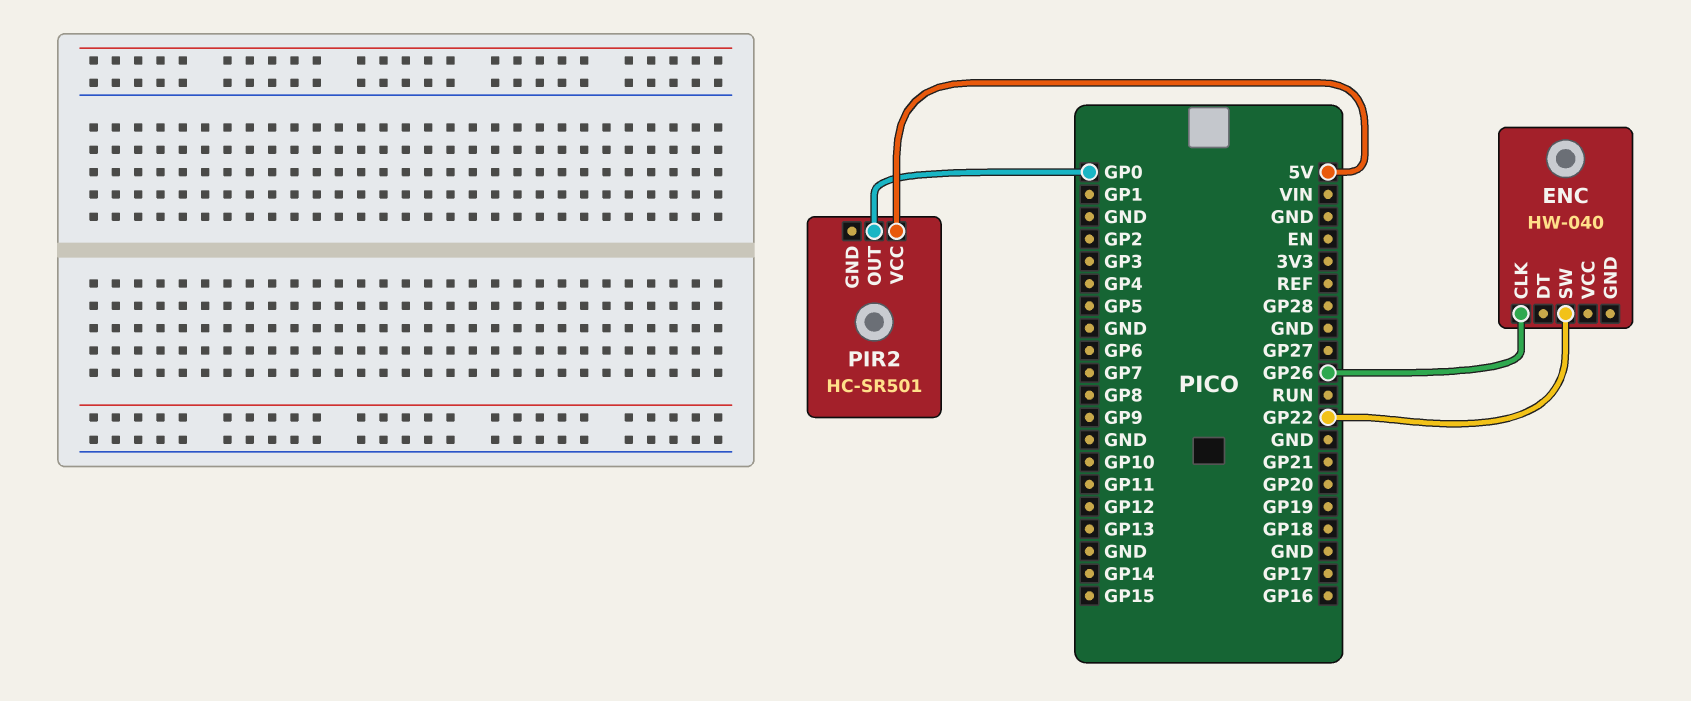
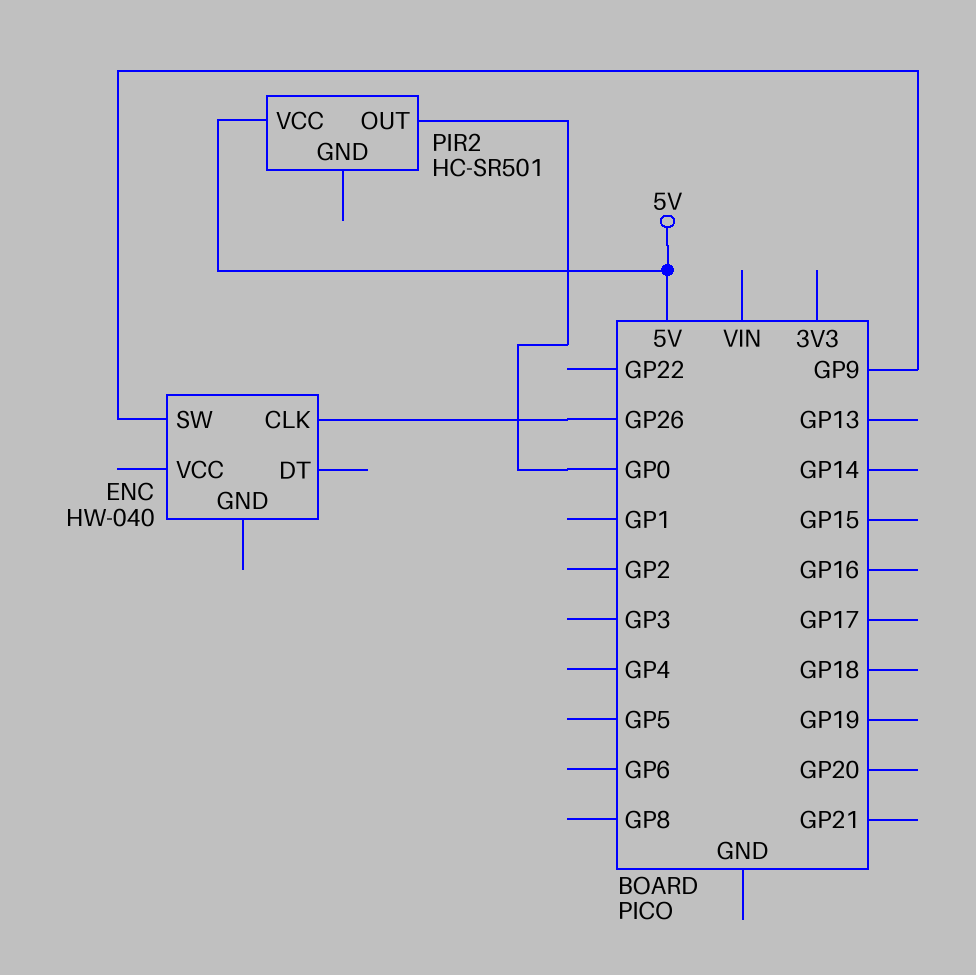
ENC pin SW: GP22 -> GP9

